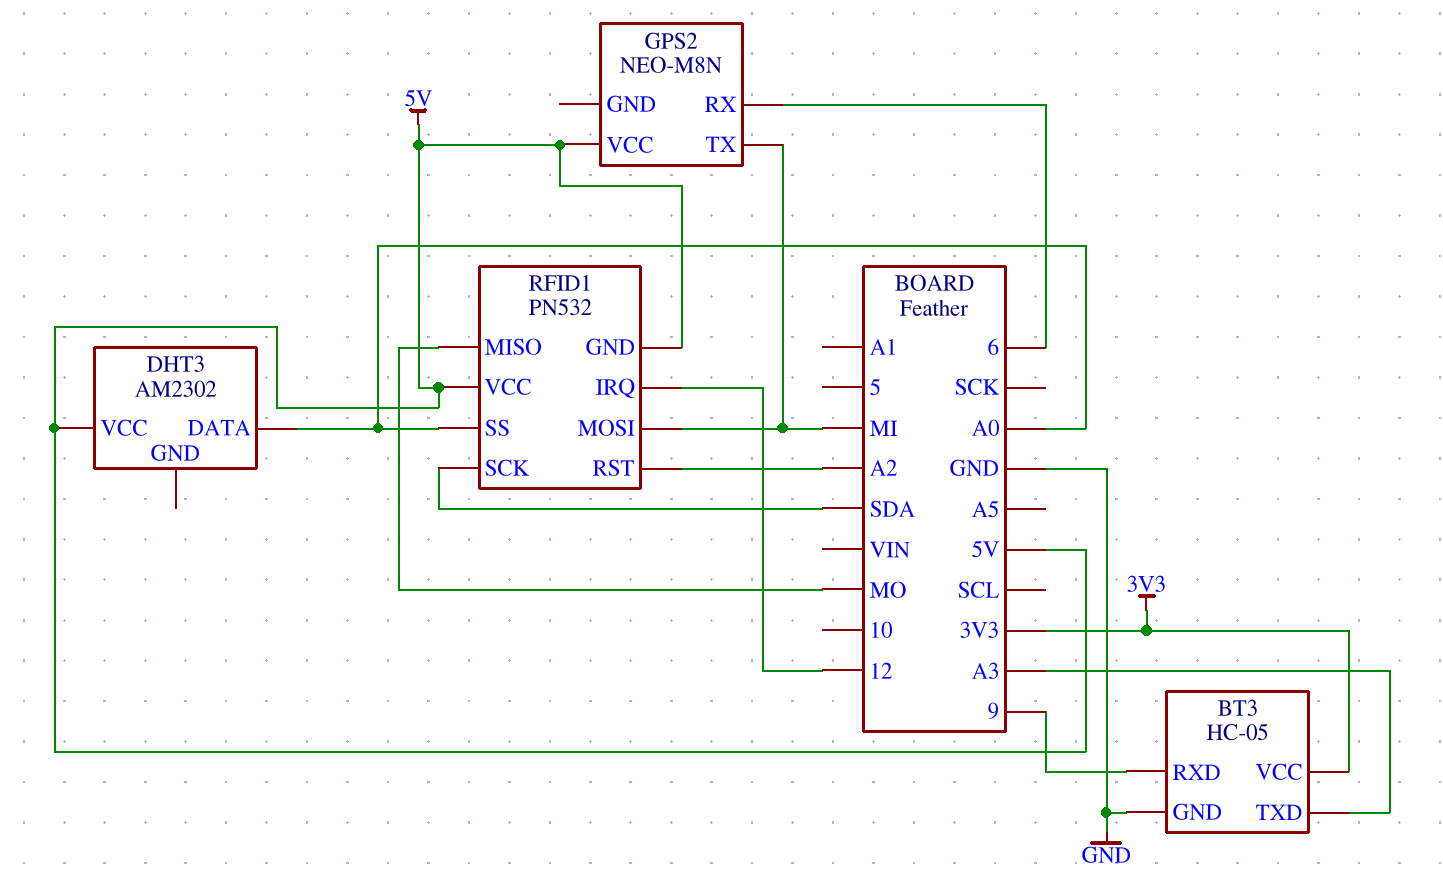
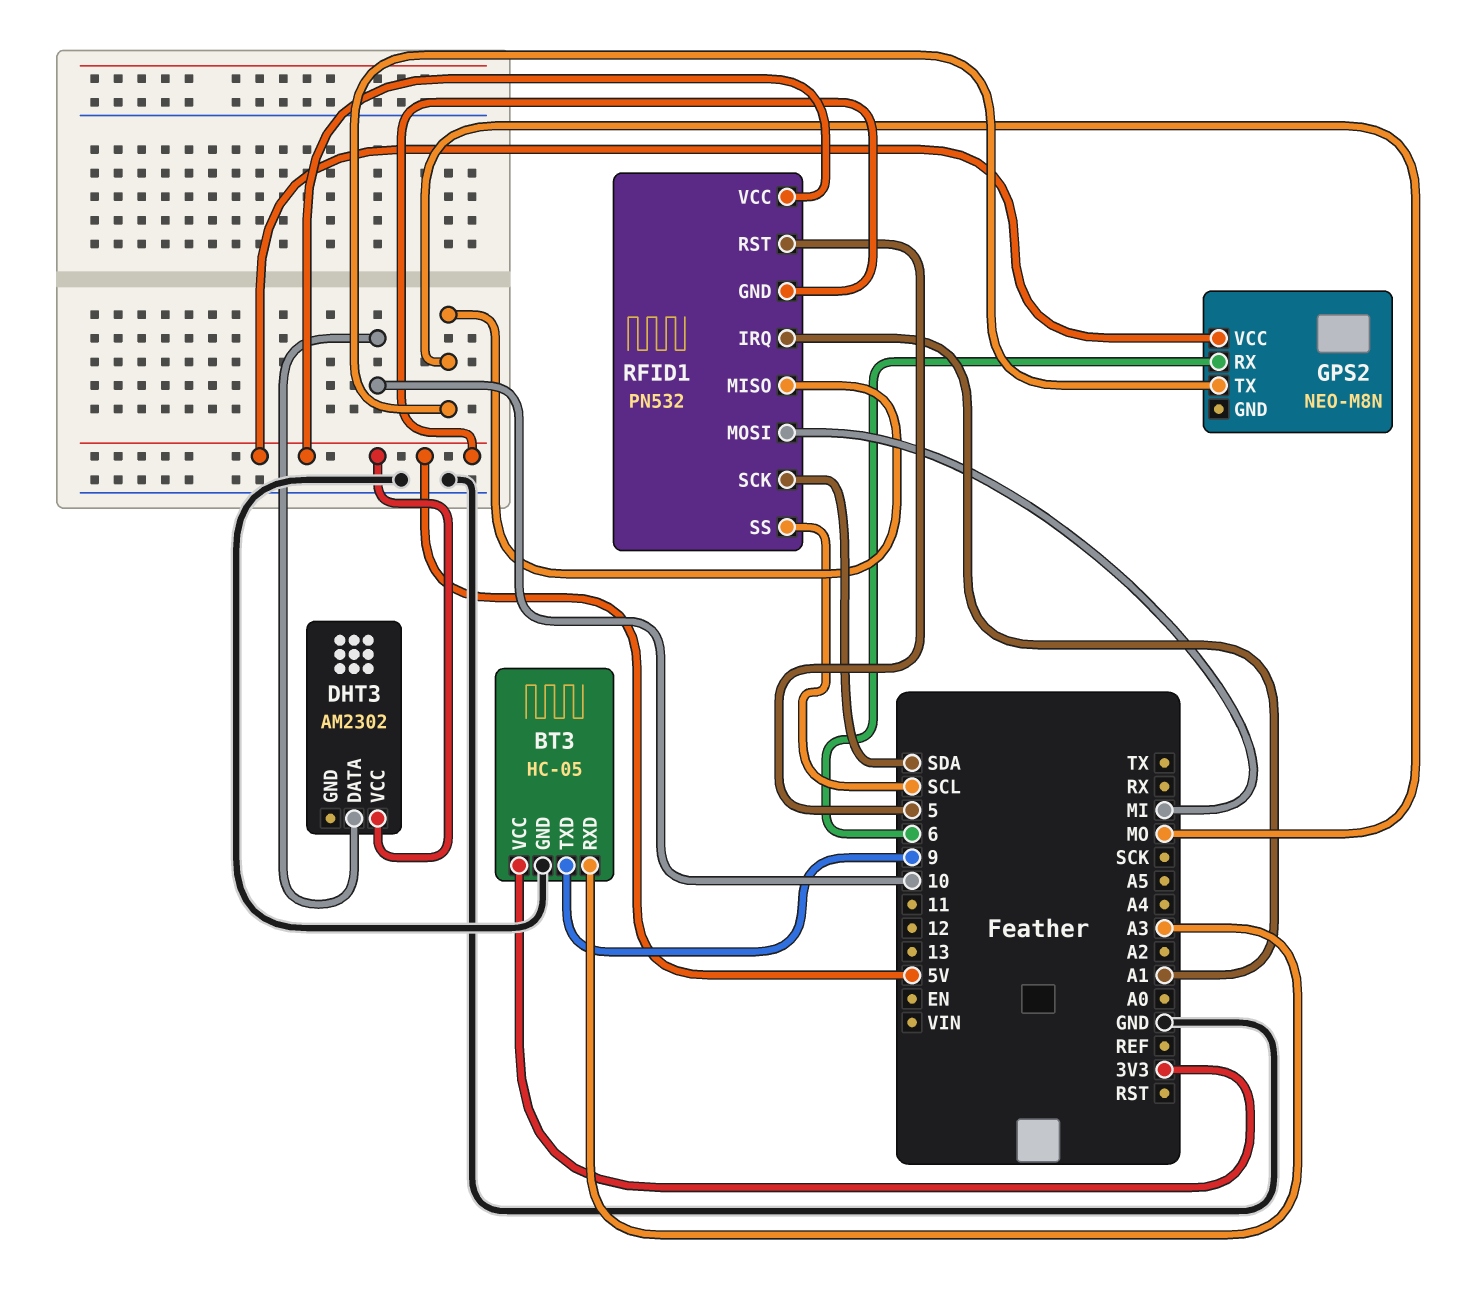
BT3 pin RXD: 9 -> A3
BT3 pin TXD: A3 -> 9
DHT3 pin DATA: A0 -> 10
GPS2 pin TX: MI -> MO
RFID1 pin IRQ: 12 -> A1
RFID1 pin RST: A2 -> 5
RFID1 pin SS: A0 -> SCL

